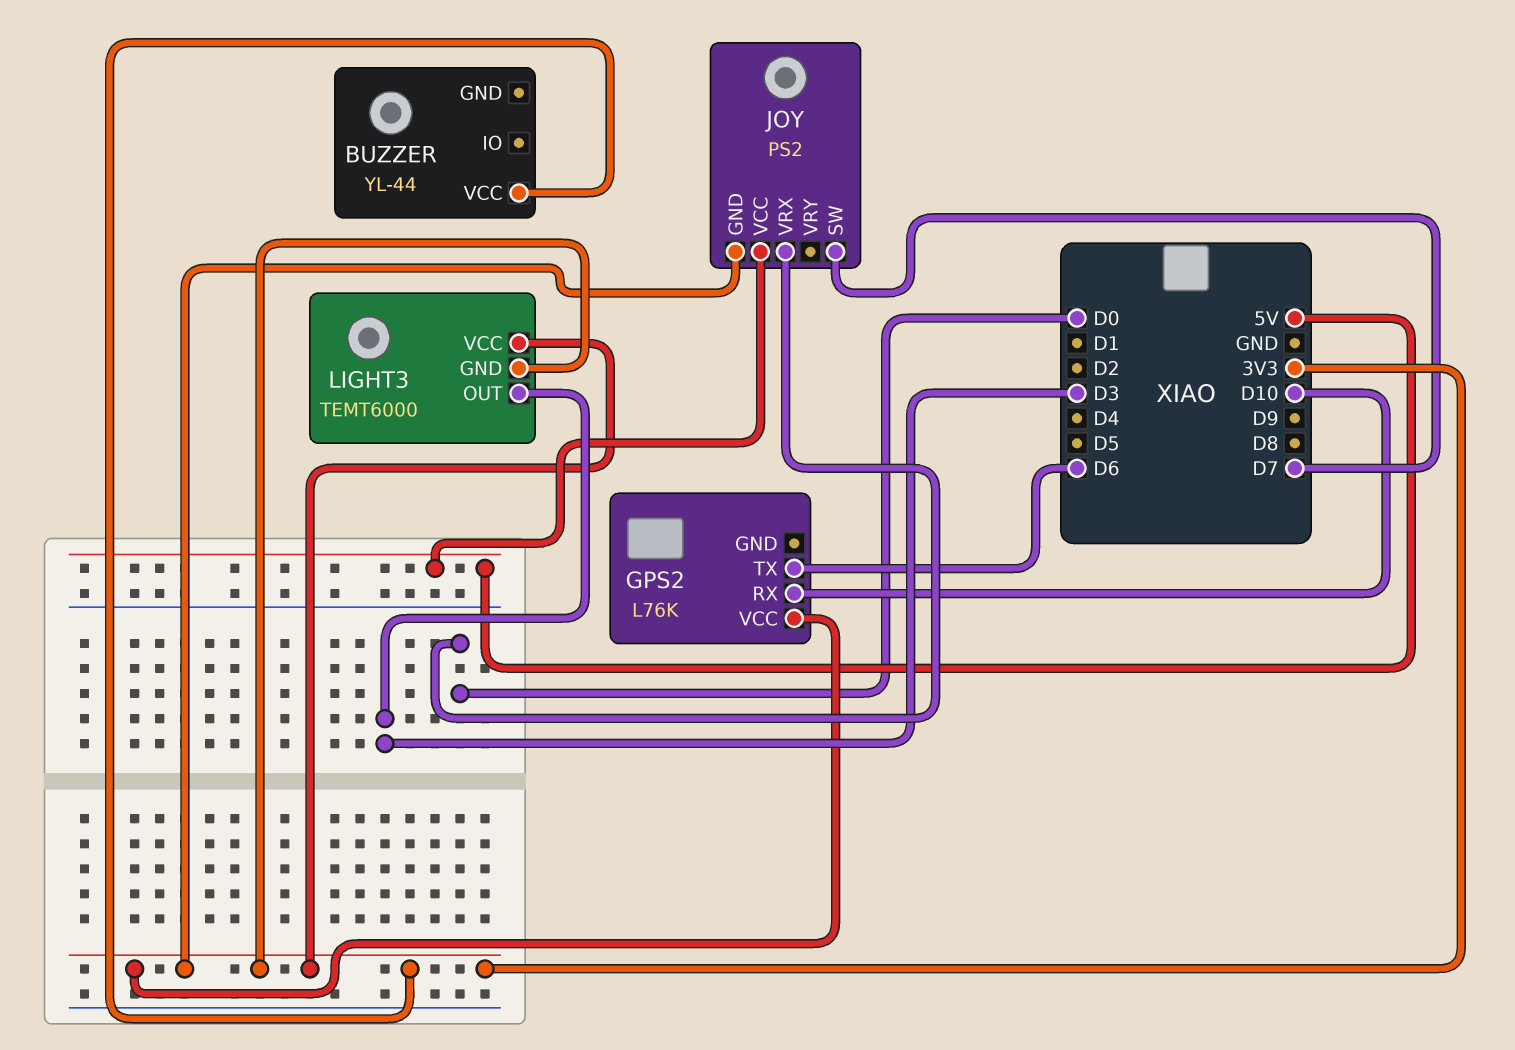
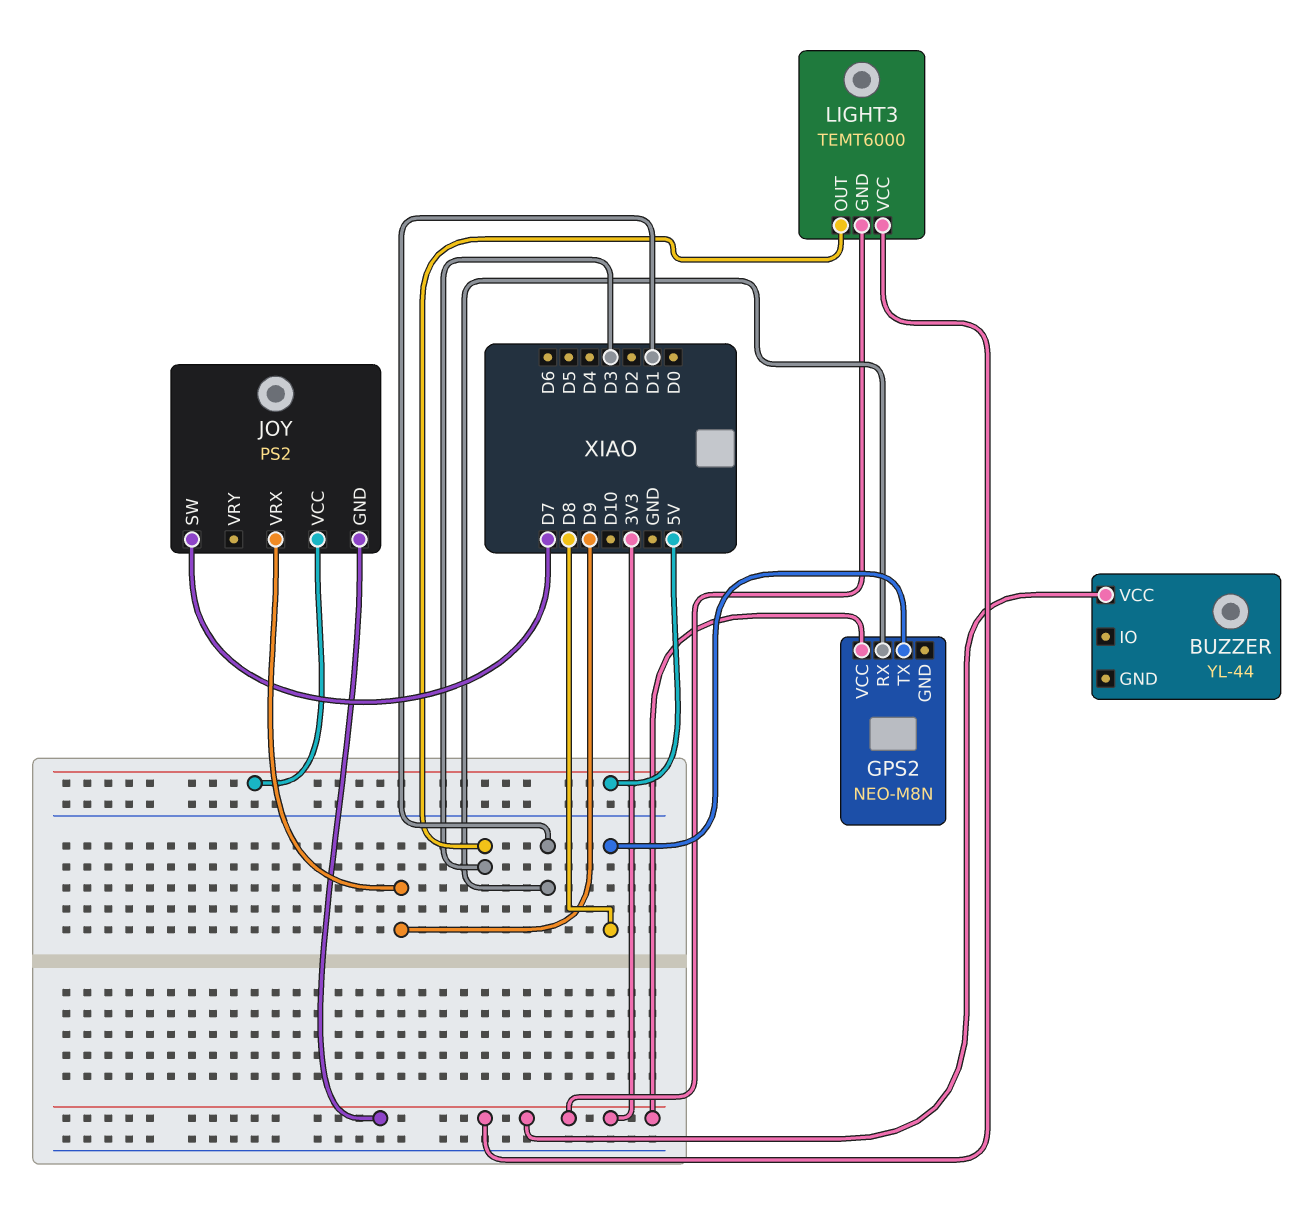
GPS2: L76K -> NEO-M8N
GPS2 pin RX: D10 -> D1
GPS2 pin TX: D6 -> D8
JOY pin VRX: D0 -> D9

